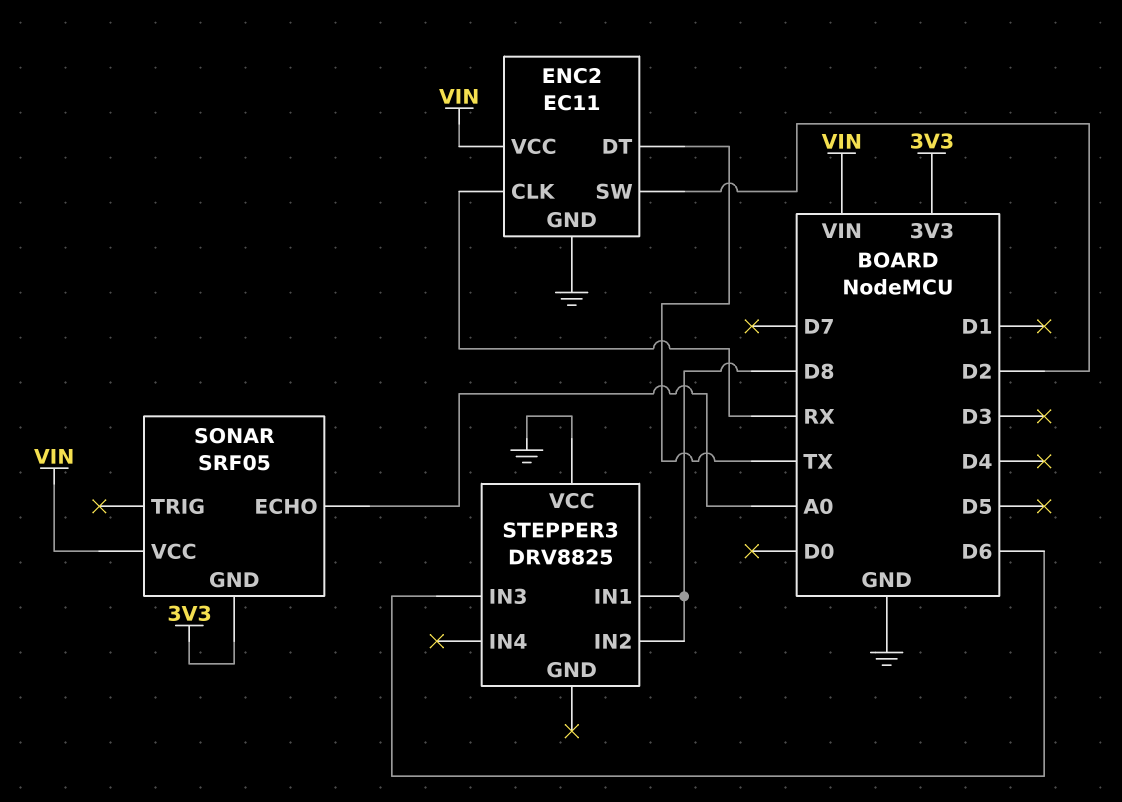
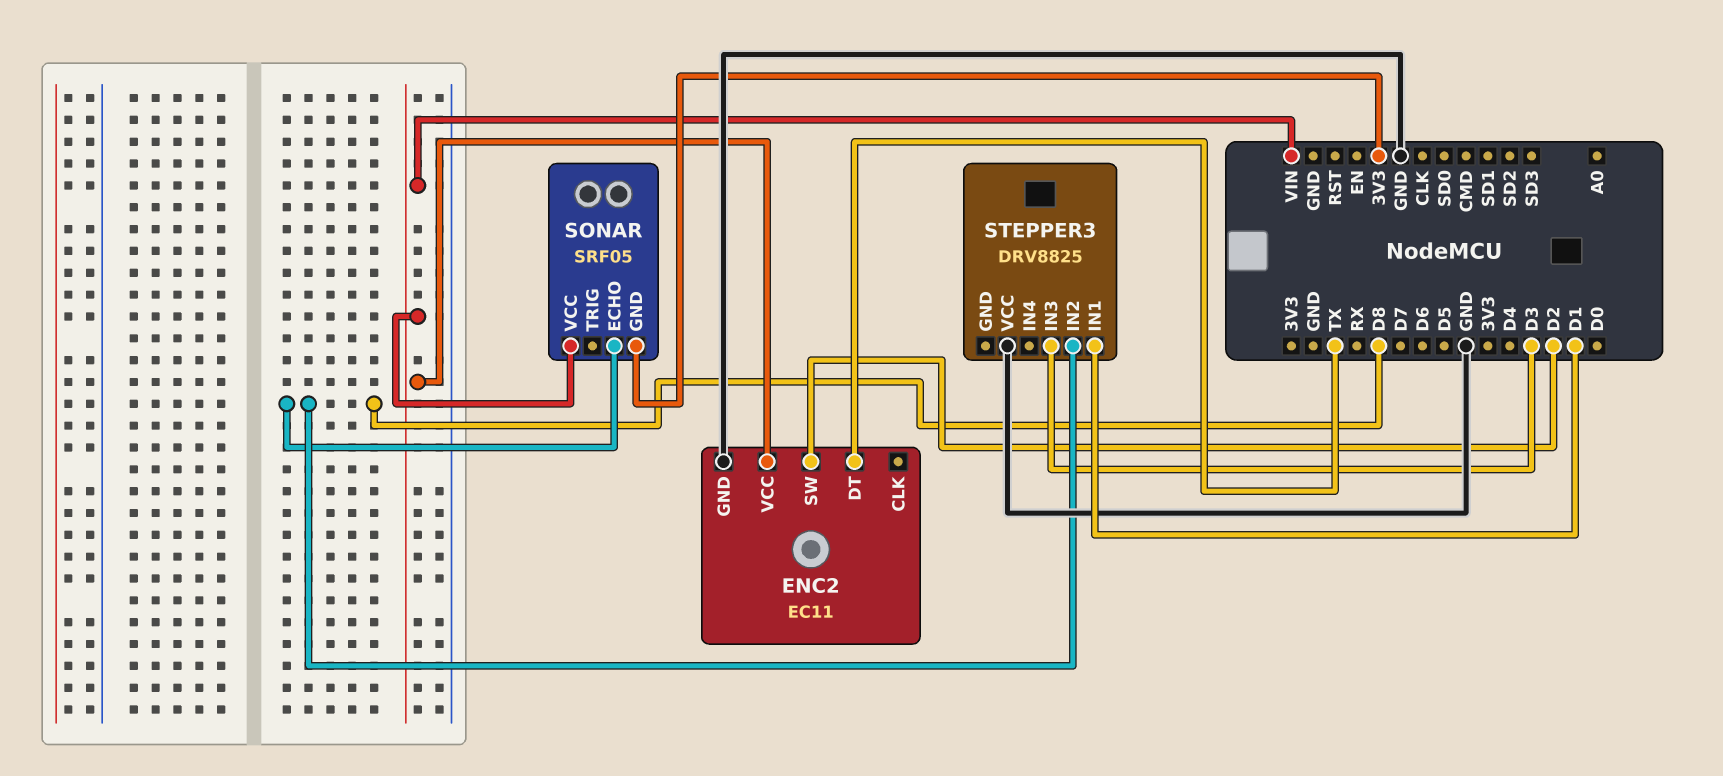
ENC2 pin CLK: RX -> none
SONAR pin ECHO: A0 -> D8
STEPPER3 pin IN1: D8 -> D1
STEPPER3 pin IN3: D6 -> D3

